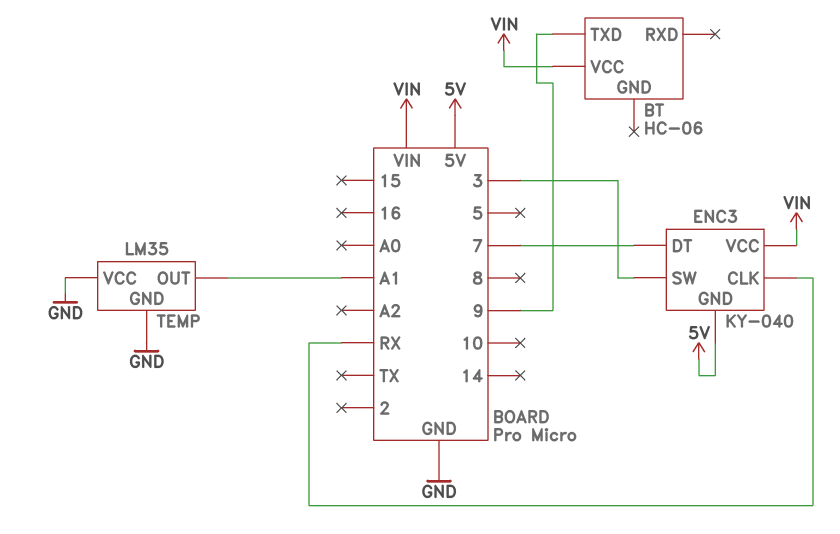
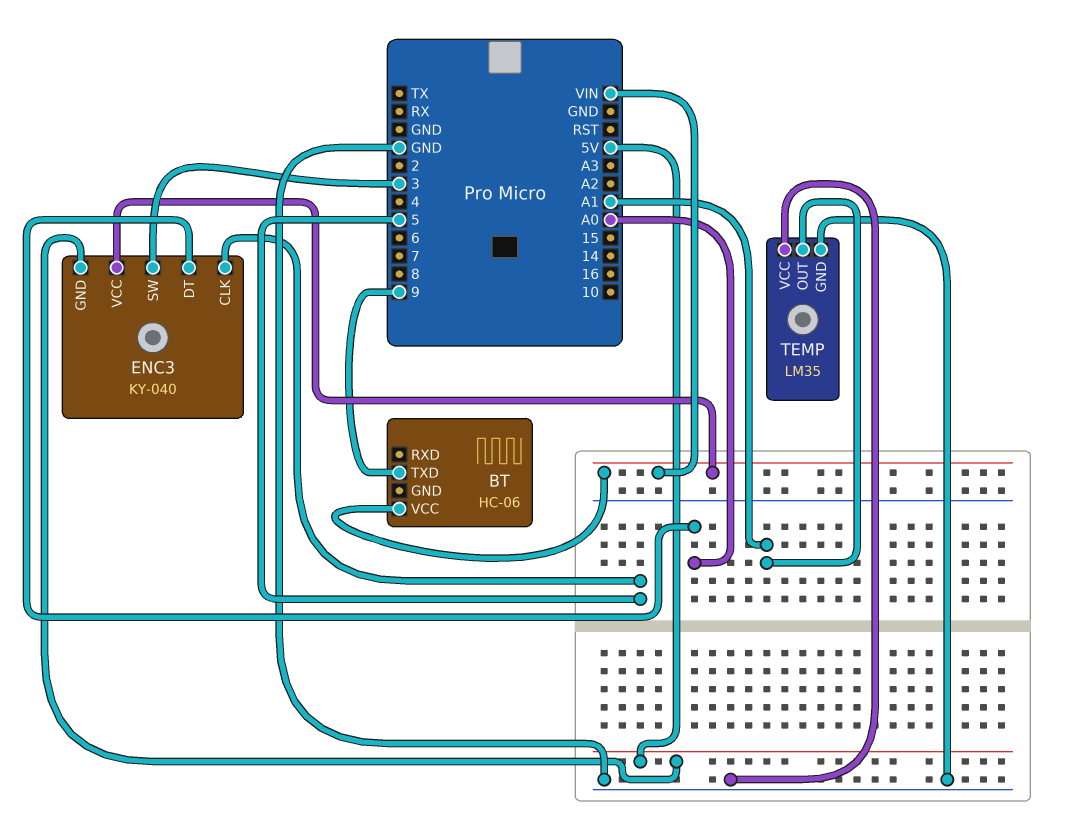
ENC3 pin CLK: RX -> 5
ENC3 pin DT: 7 -> A0

